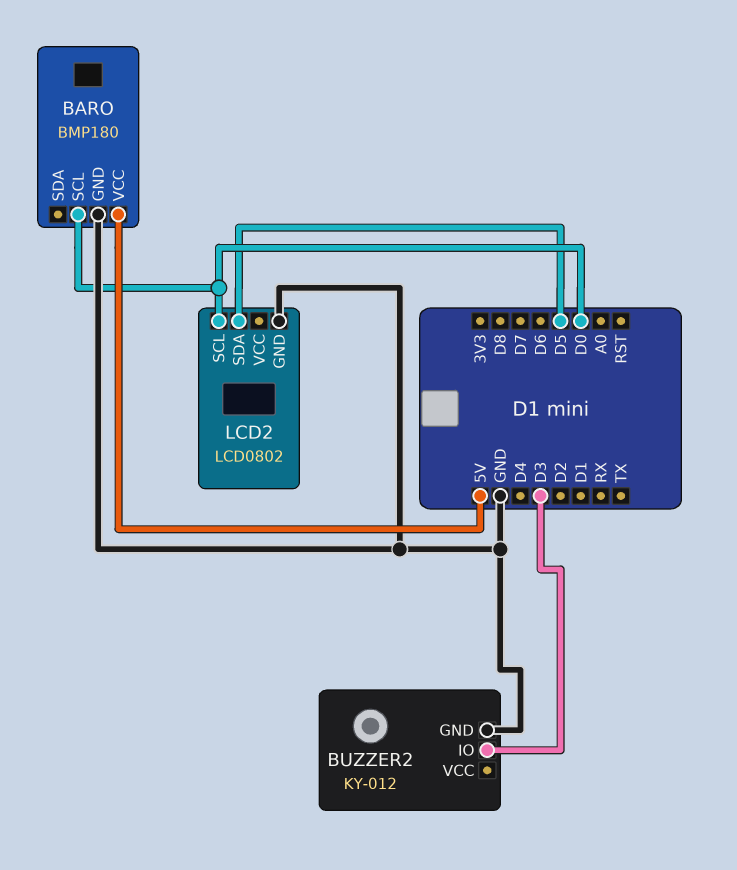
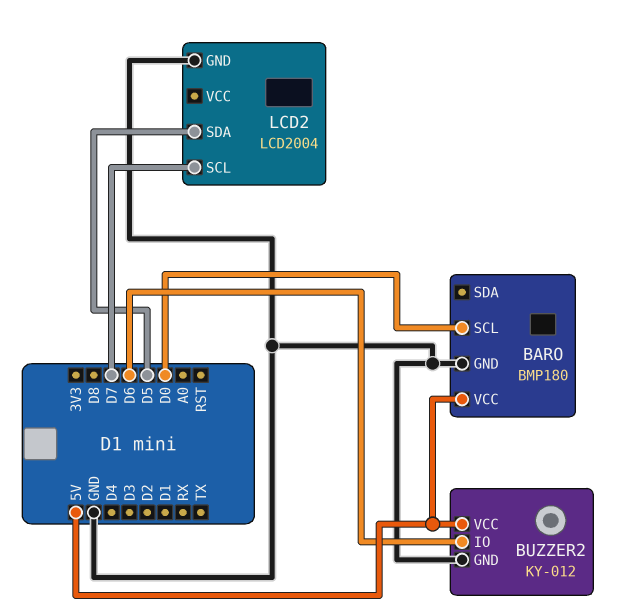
BUZZER2 pin IO: D3 -> D6
BUZZER2 pin VCC: none -> 5V
LCD2: LCD0802 -> LCD2004
LCD2 pin SCL: D0 -> D7

